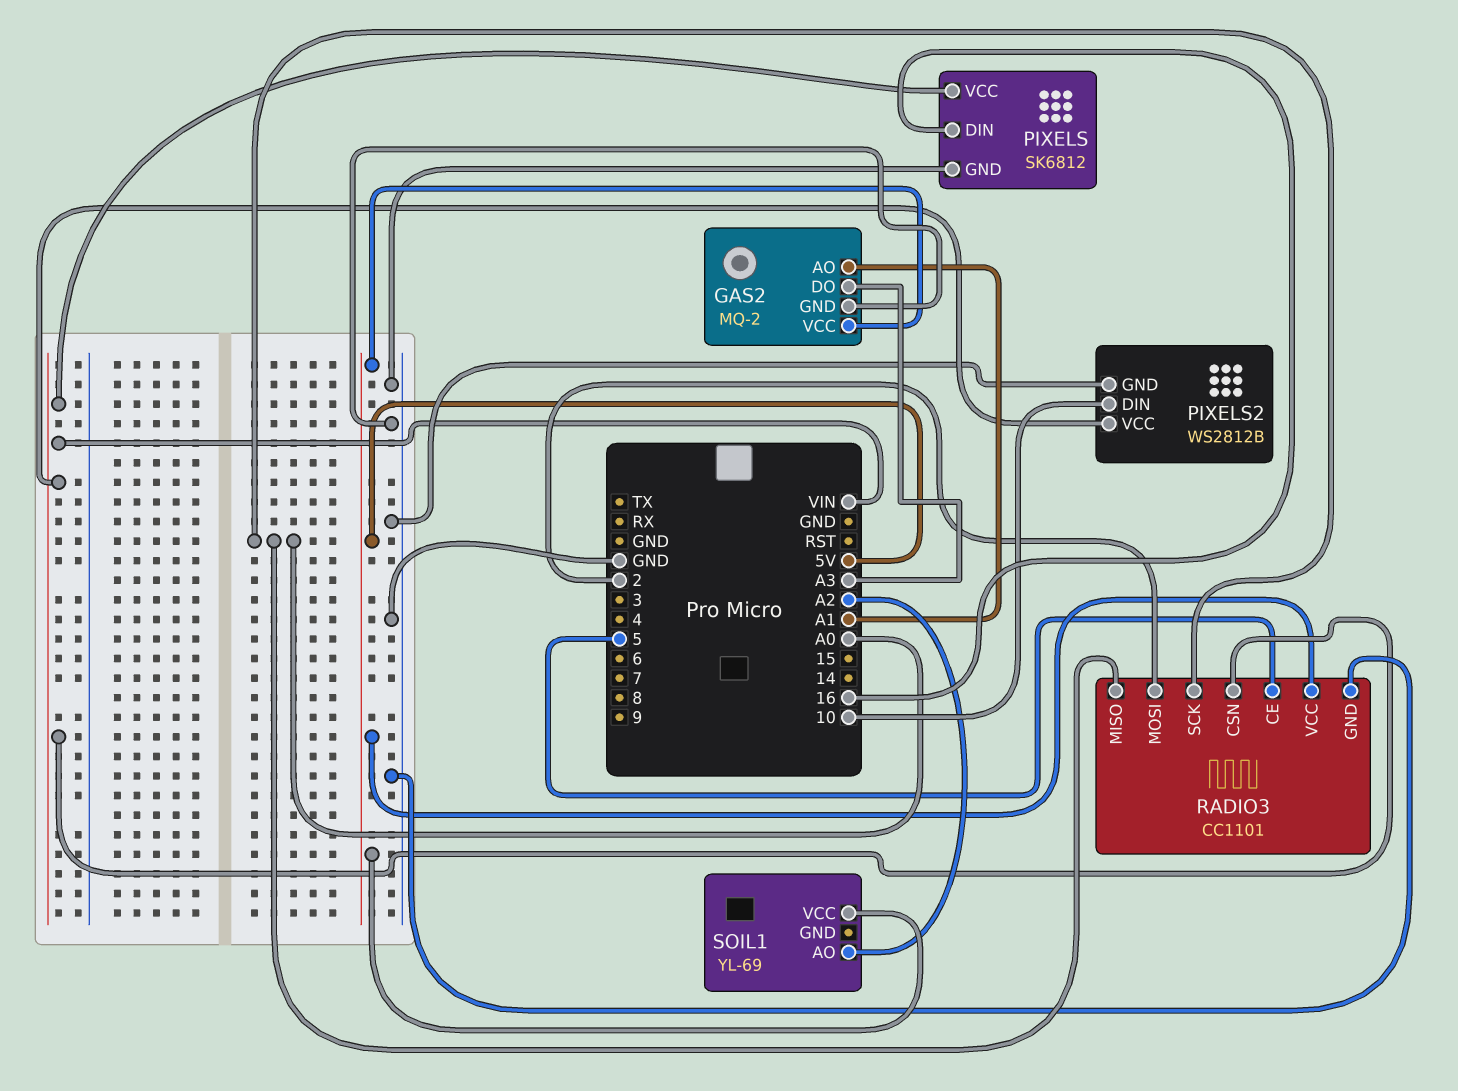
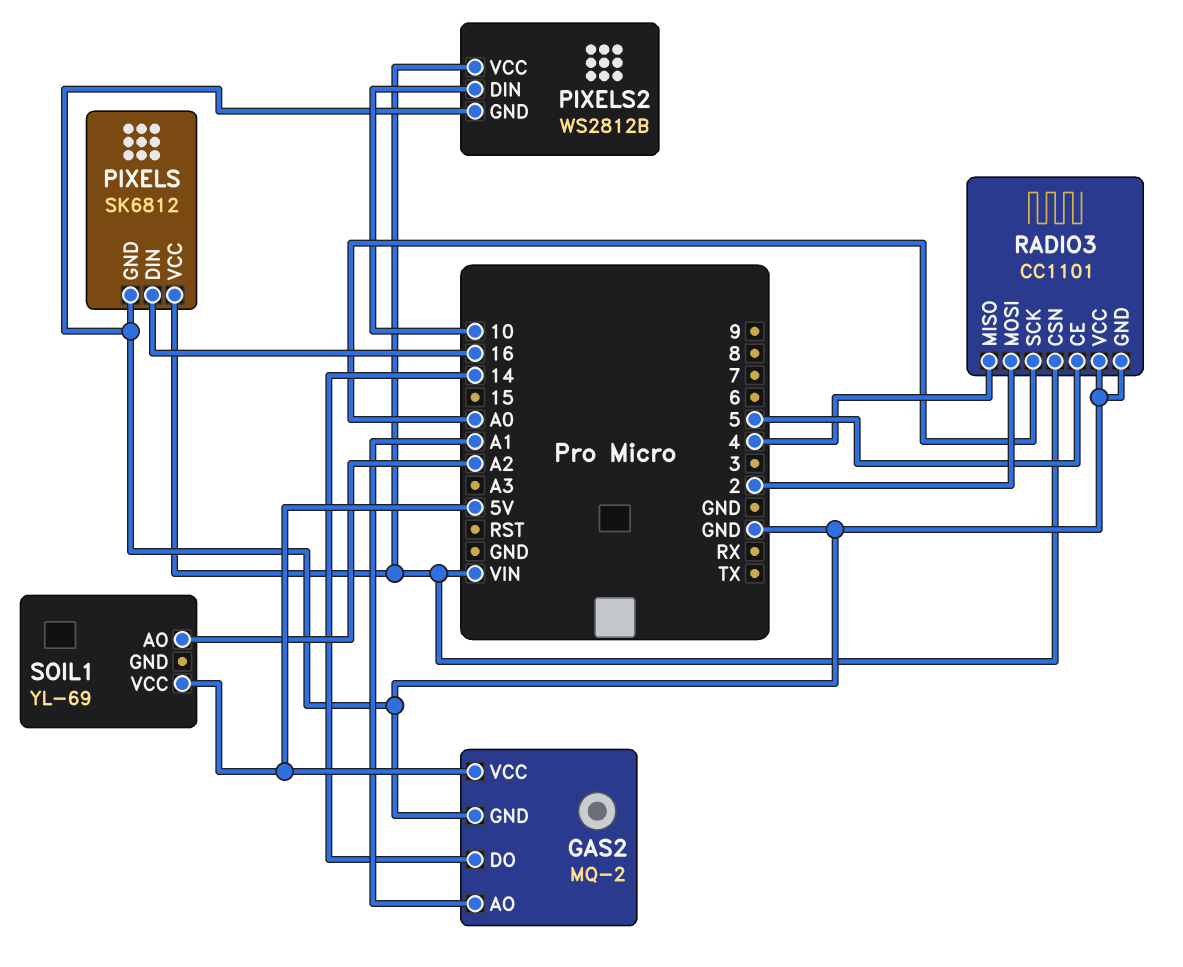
GAS2 pin DO: A3 -> 14
RADIO3 pin MISO: A0 -> 4
RADIO3 pin VCC: 5V -> GND

